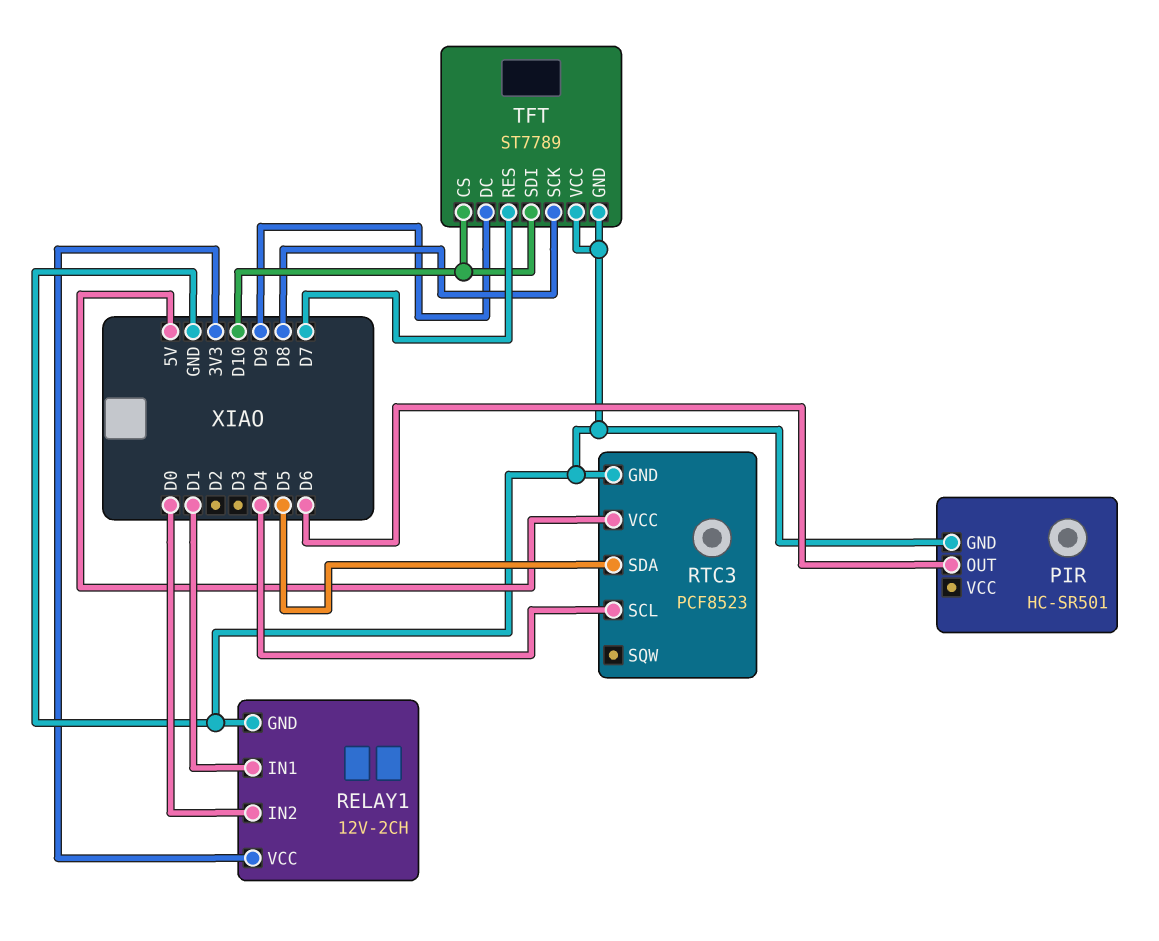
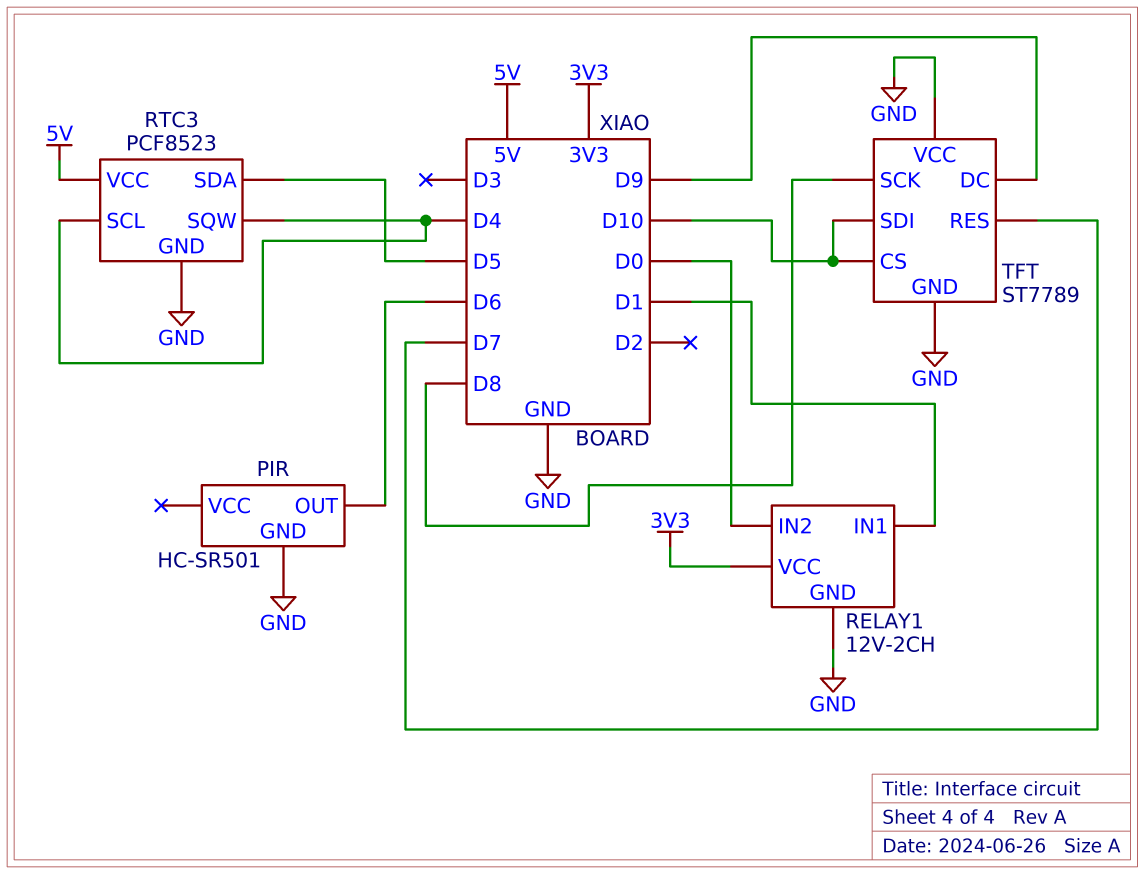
RTC3 pin SQW: none -> D4

